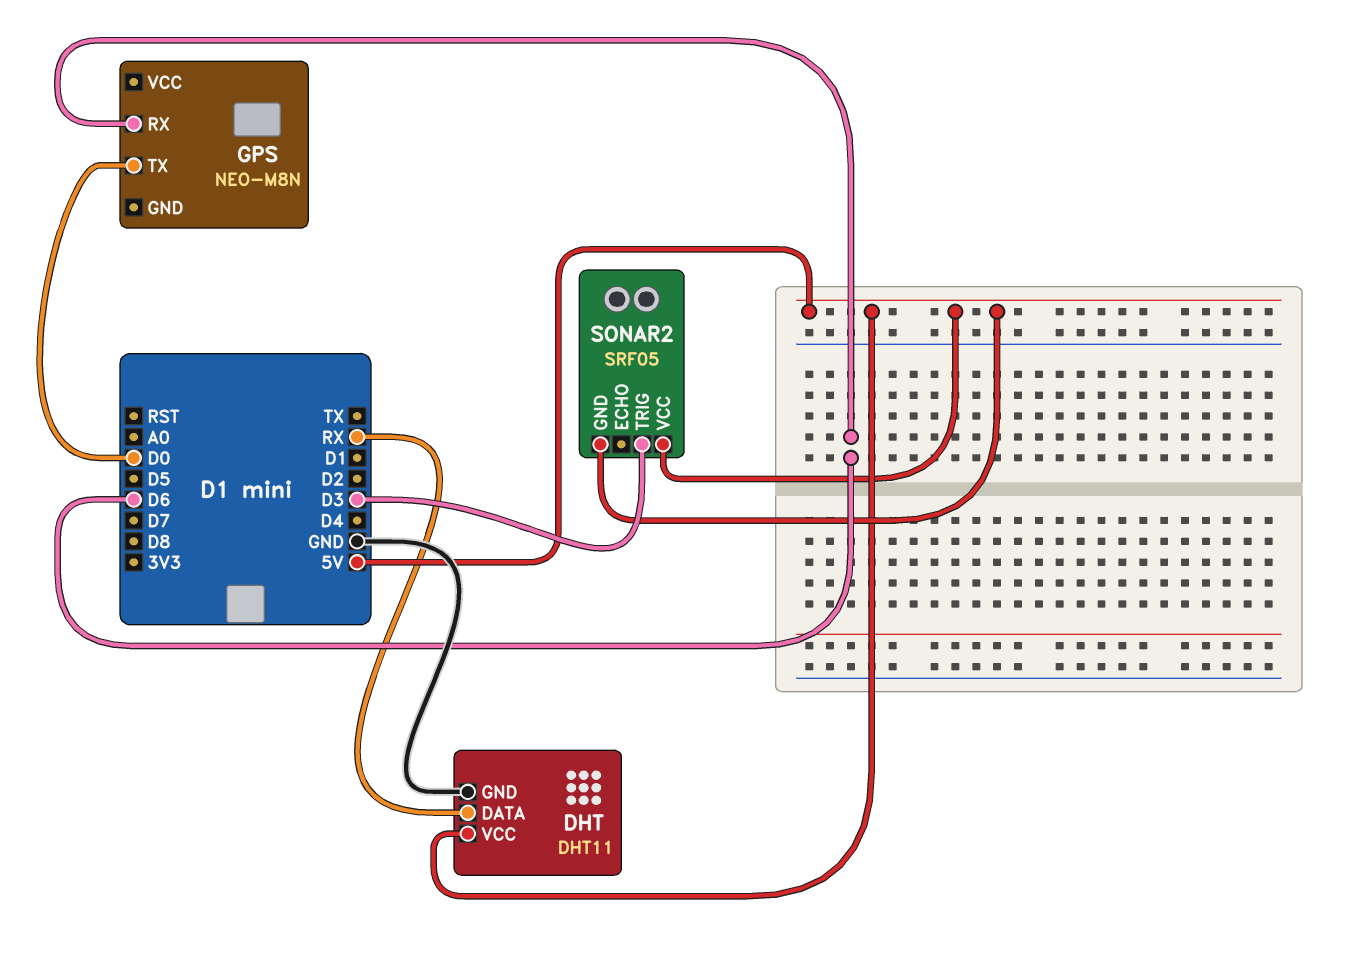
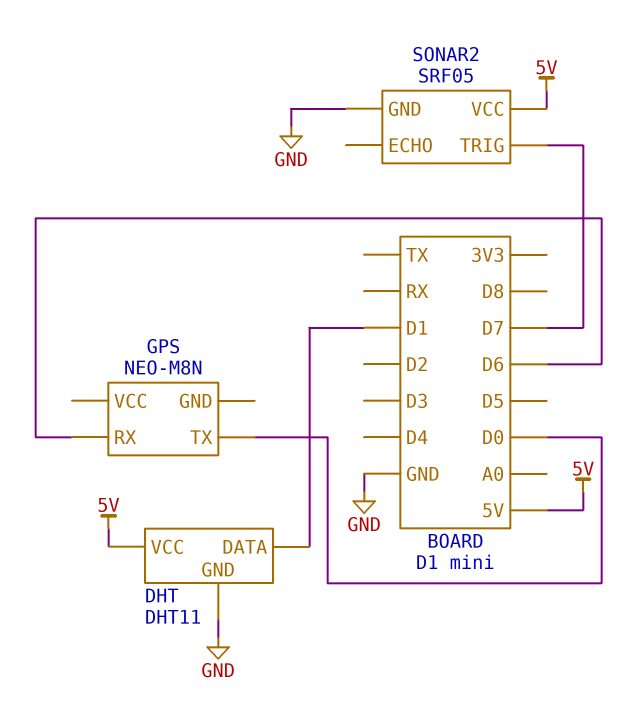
DHT pin DATA: RX -> D1
SONAR2 pin GND: 5V -> GND
SONAR2 pin TRIG: D3 -> D7

